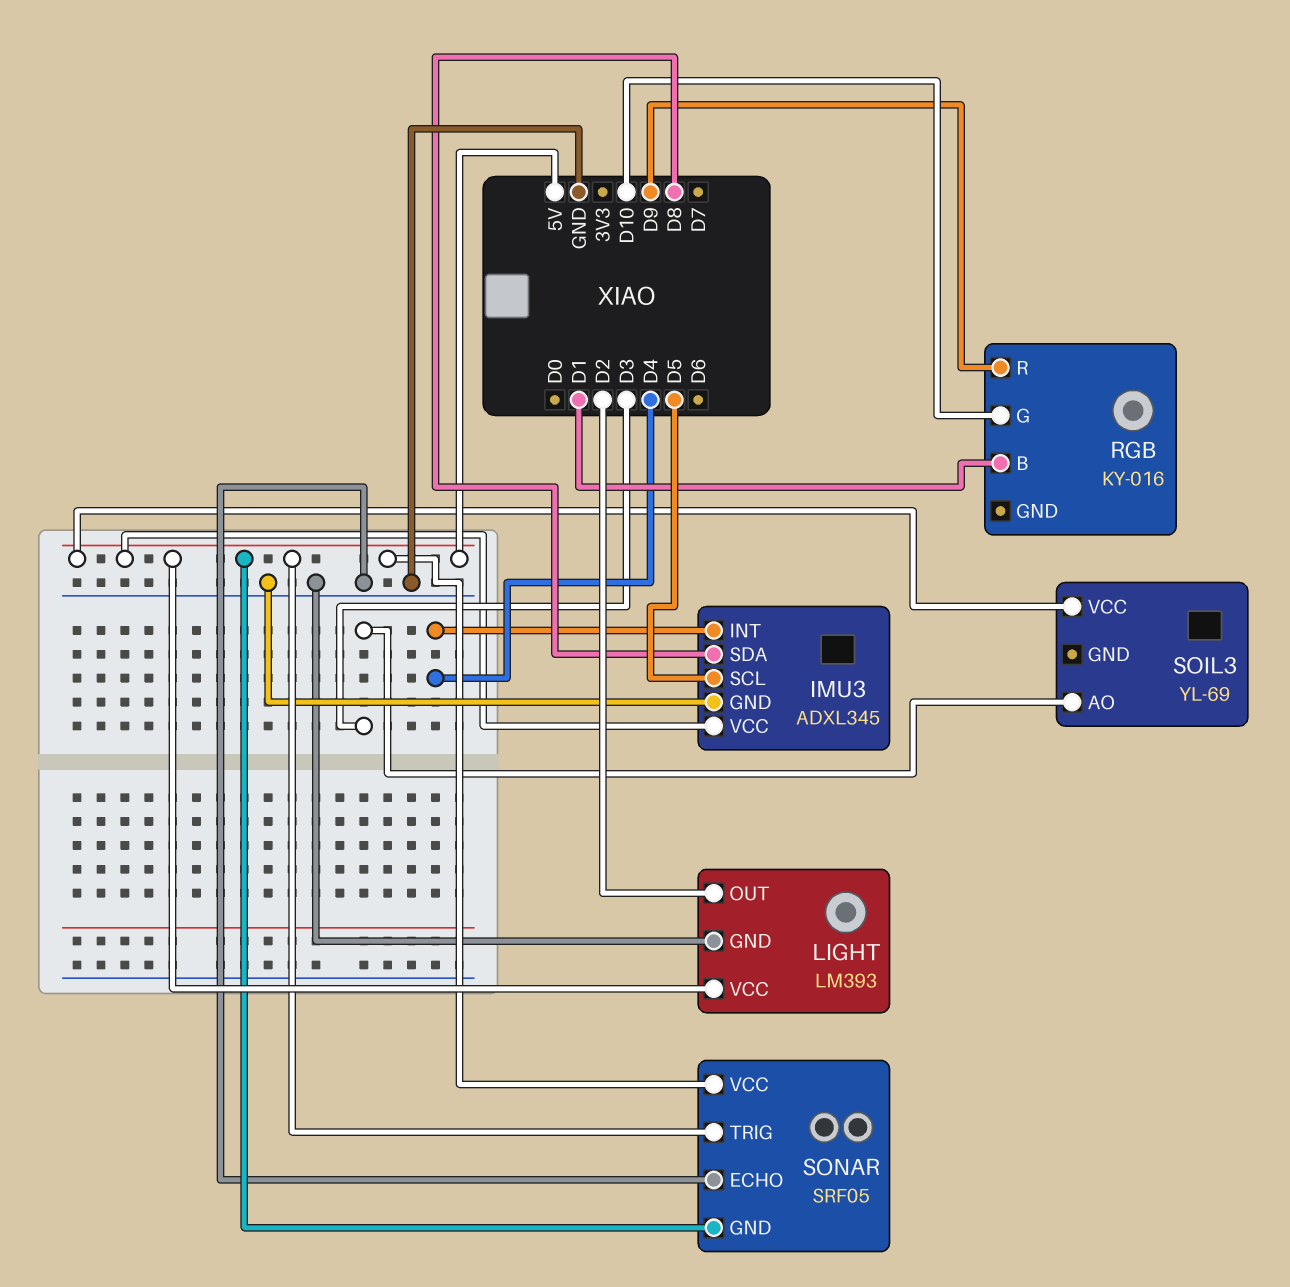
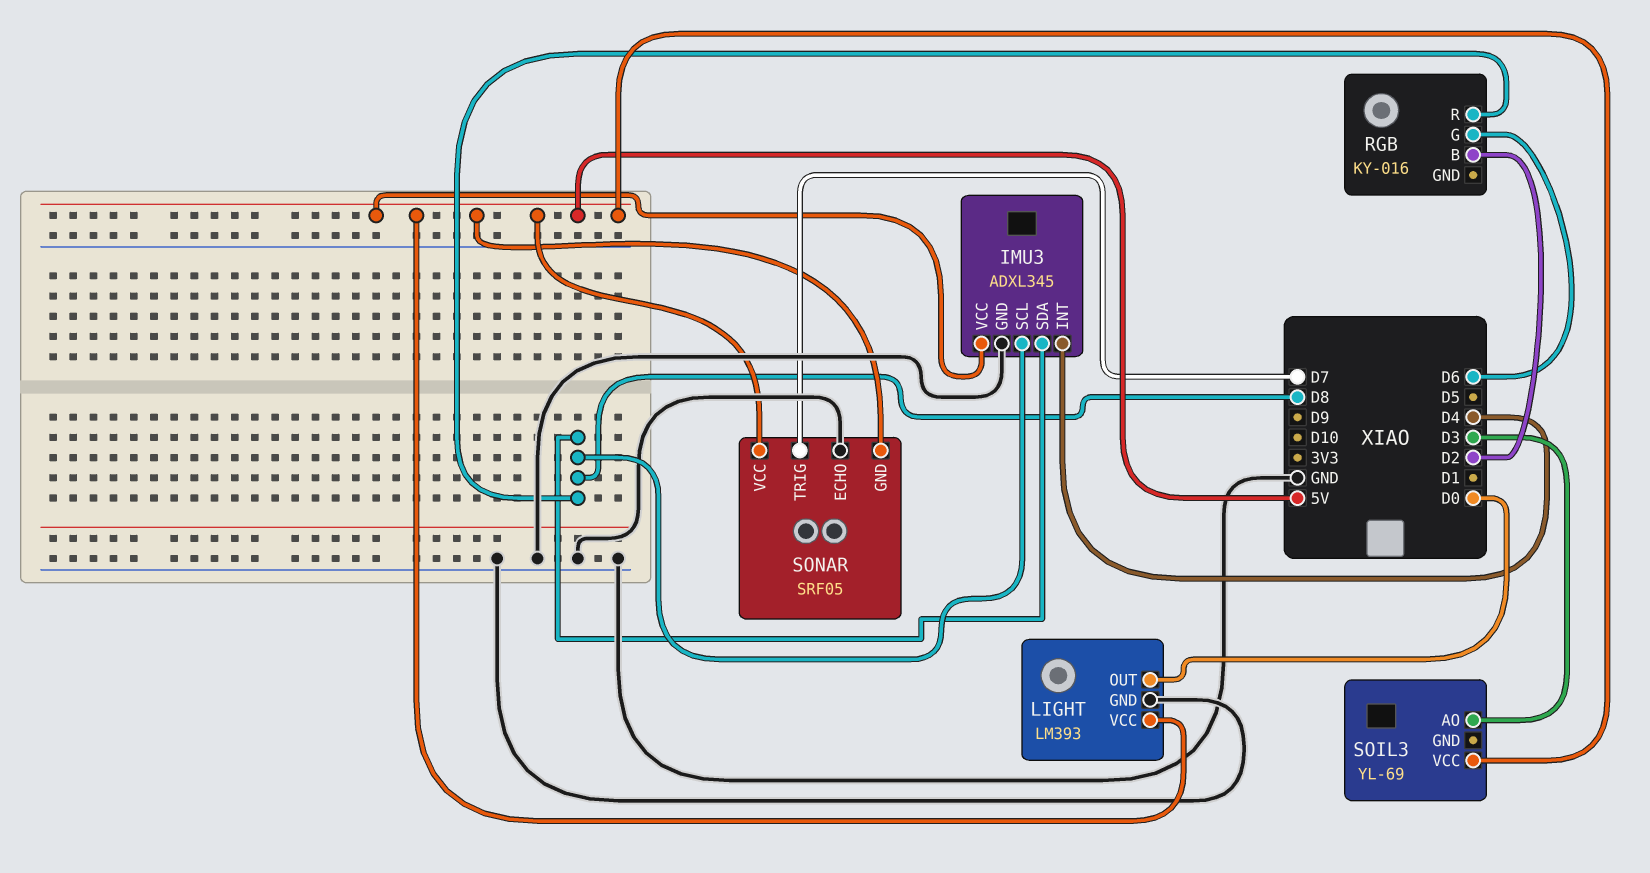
IMU3 pin SCL: D5 -> D8
LIGHT pin OUT: D2 -> D0
RGB pin B: D1 -> D2
RGB pin G: D10 -> D6
RGB pin R: D9 -> D8
SONAR pin TRIG: 5V -> D7

